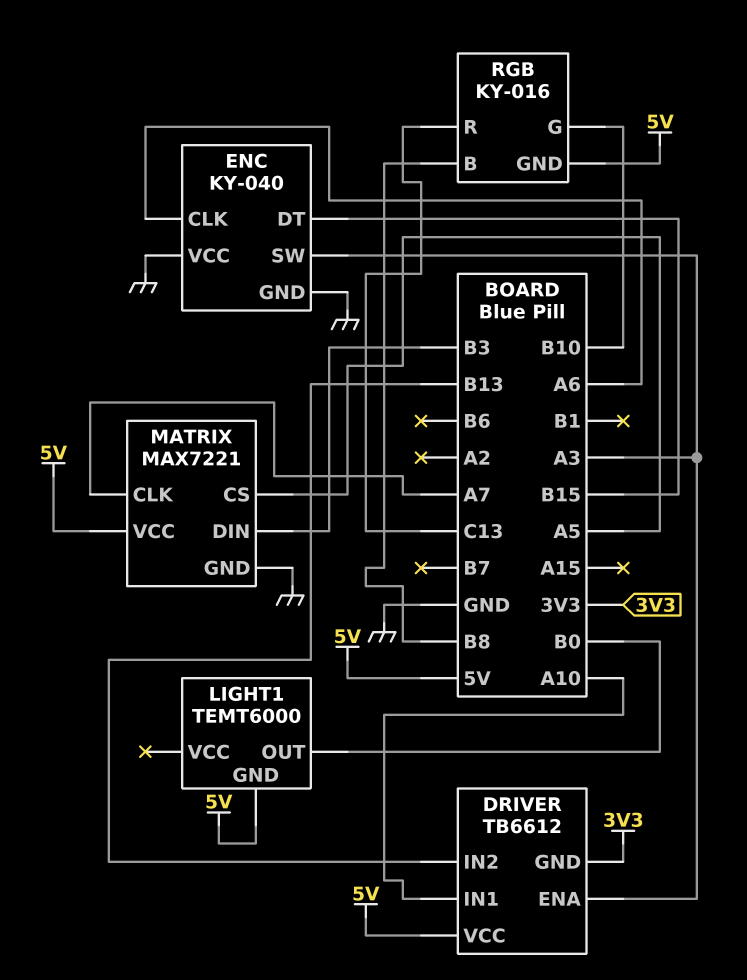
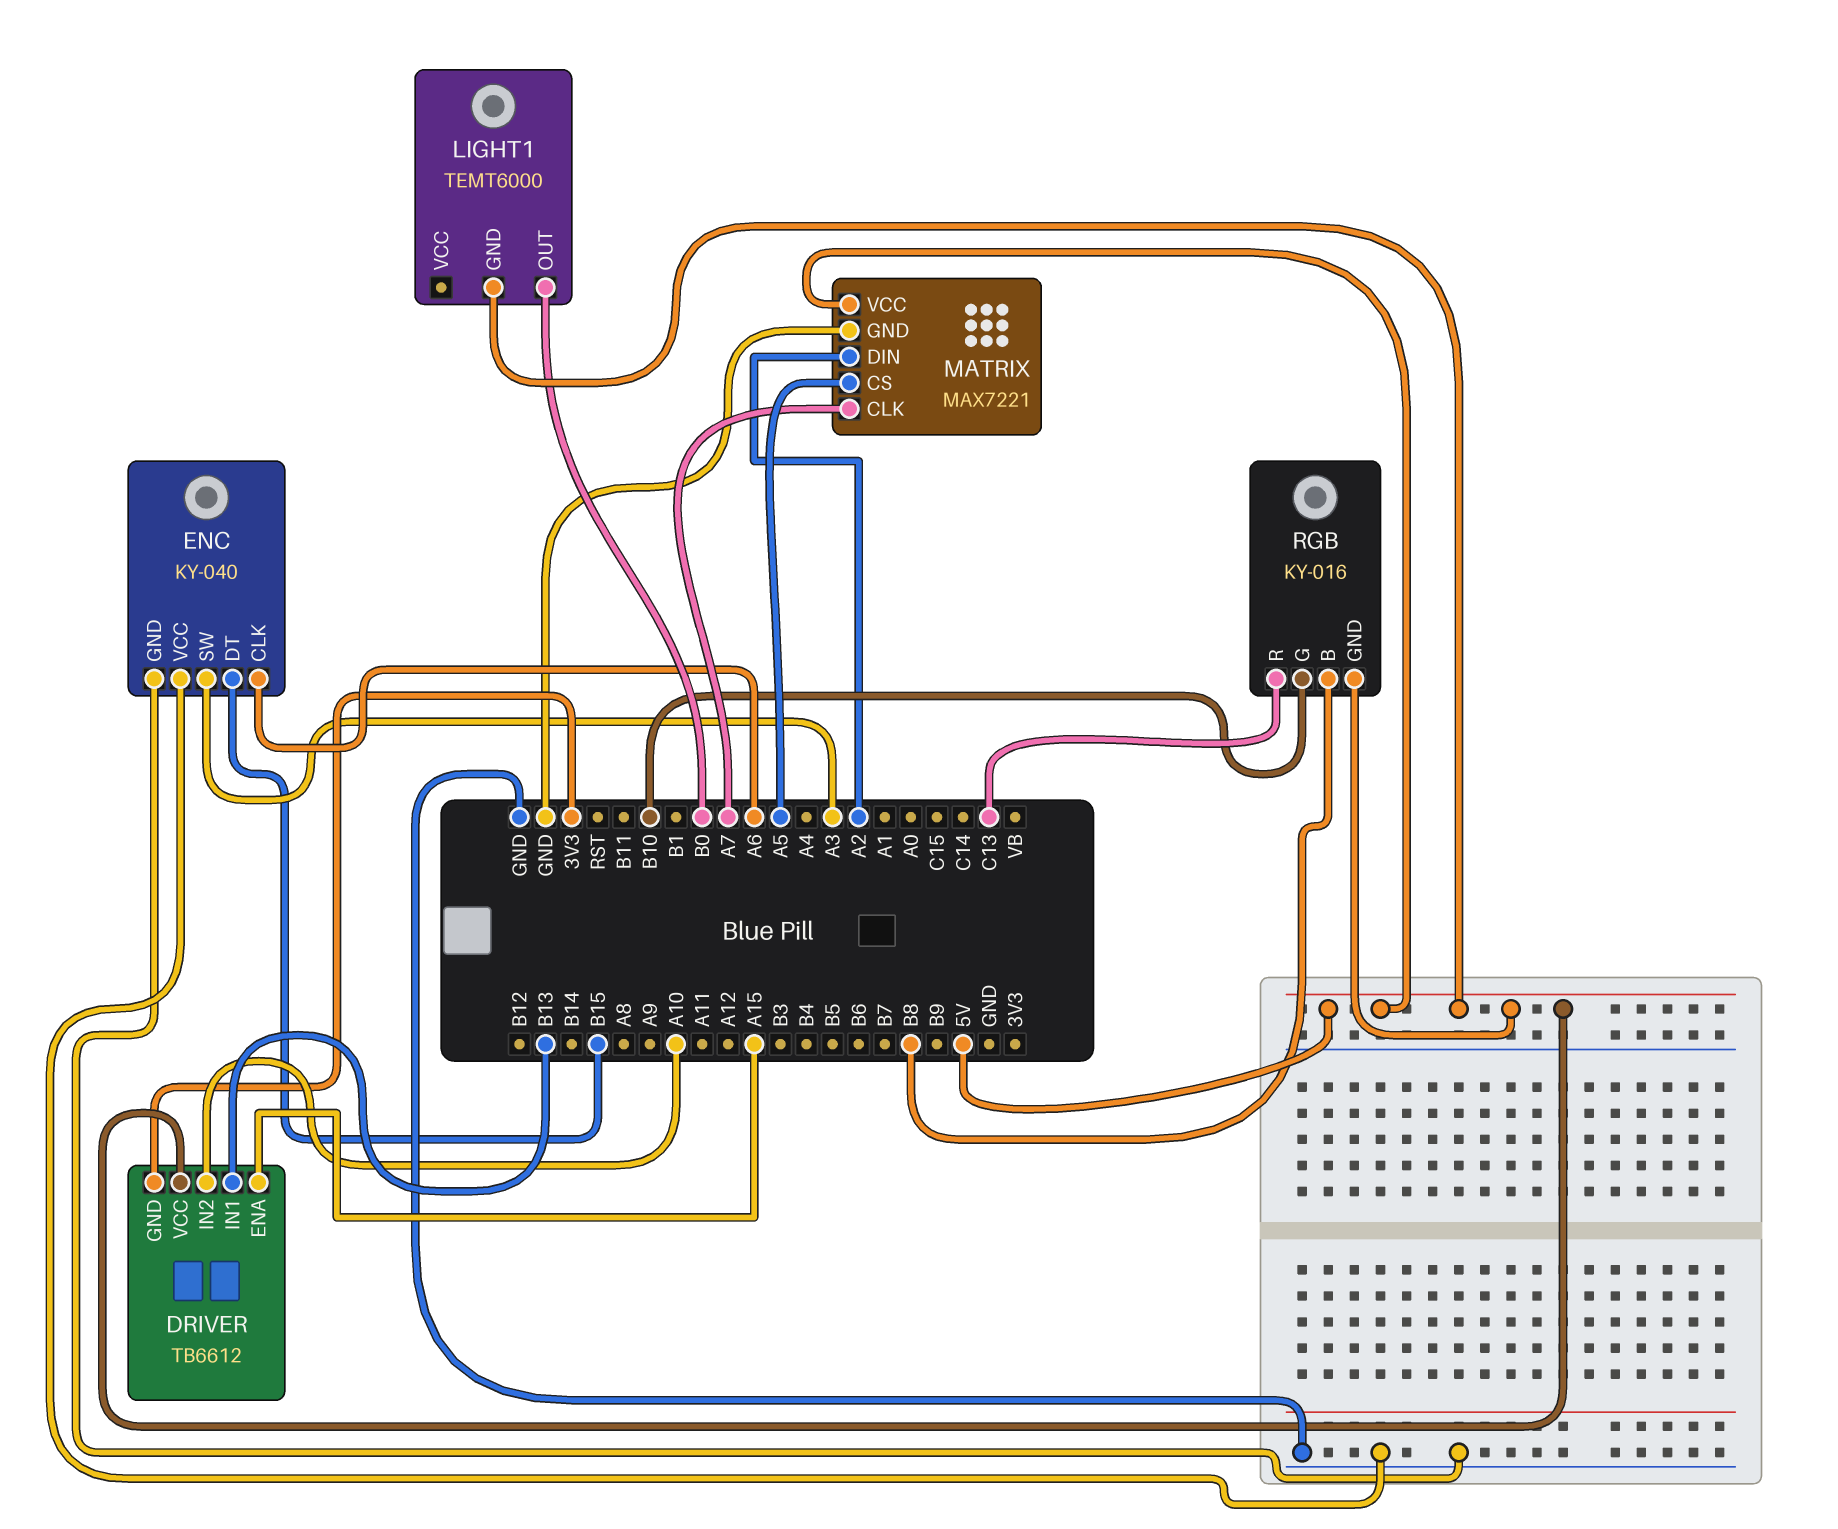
DRIVER pin ENA: A3 -> A15
DRIVER pin IN1: A10 -> B13
DRIVER pin IN2: B13 -> A10
MATRIX pin DIN: B3 -> A2

